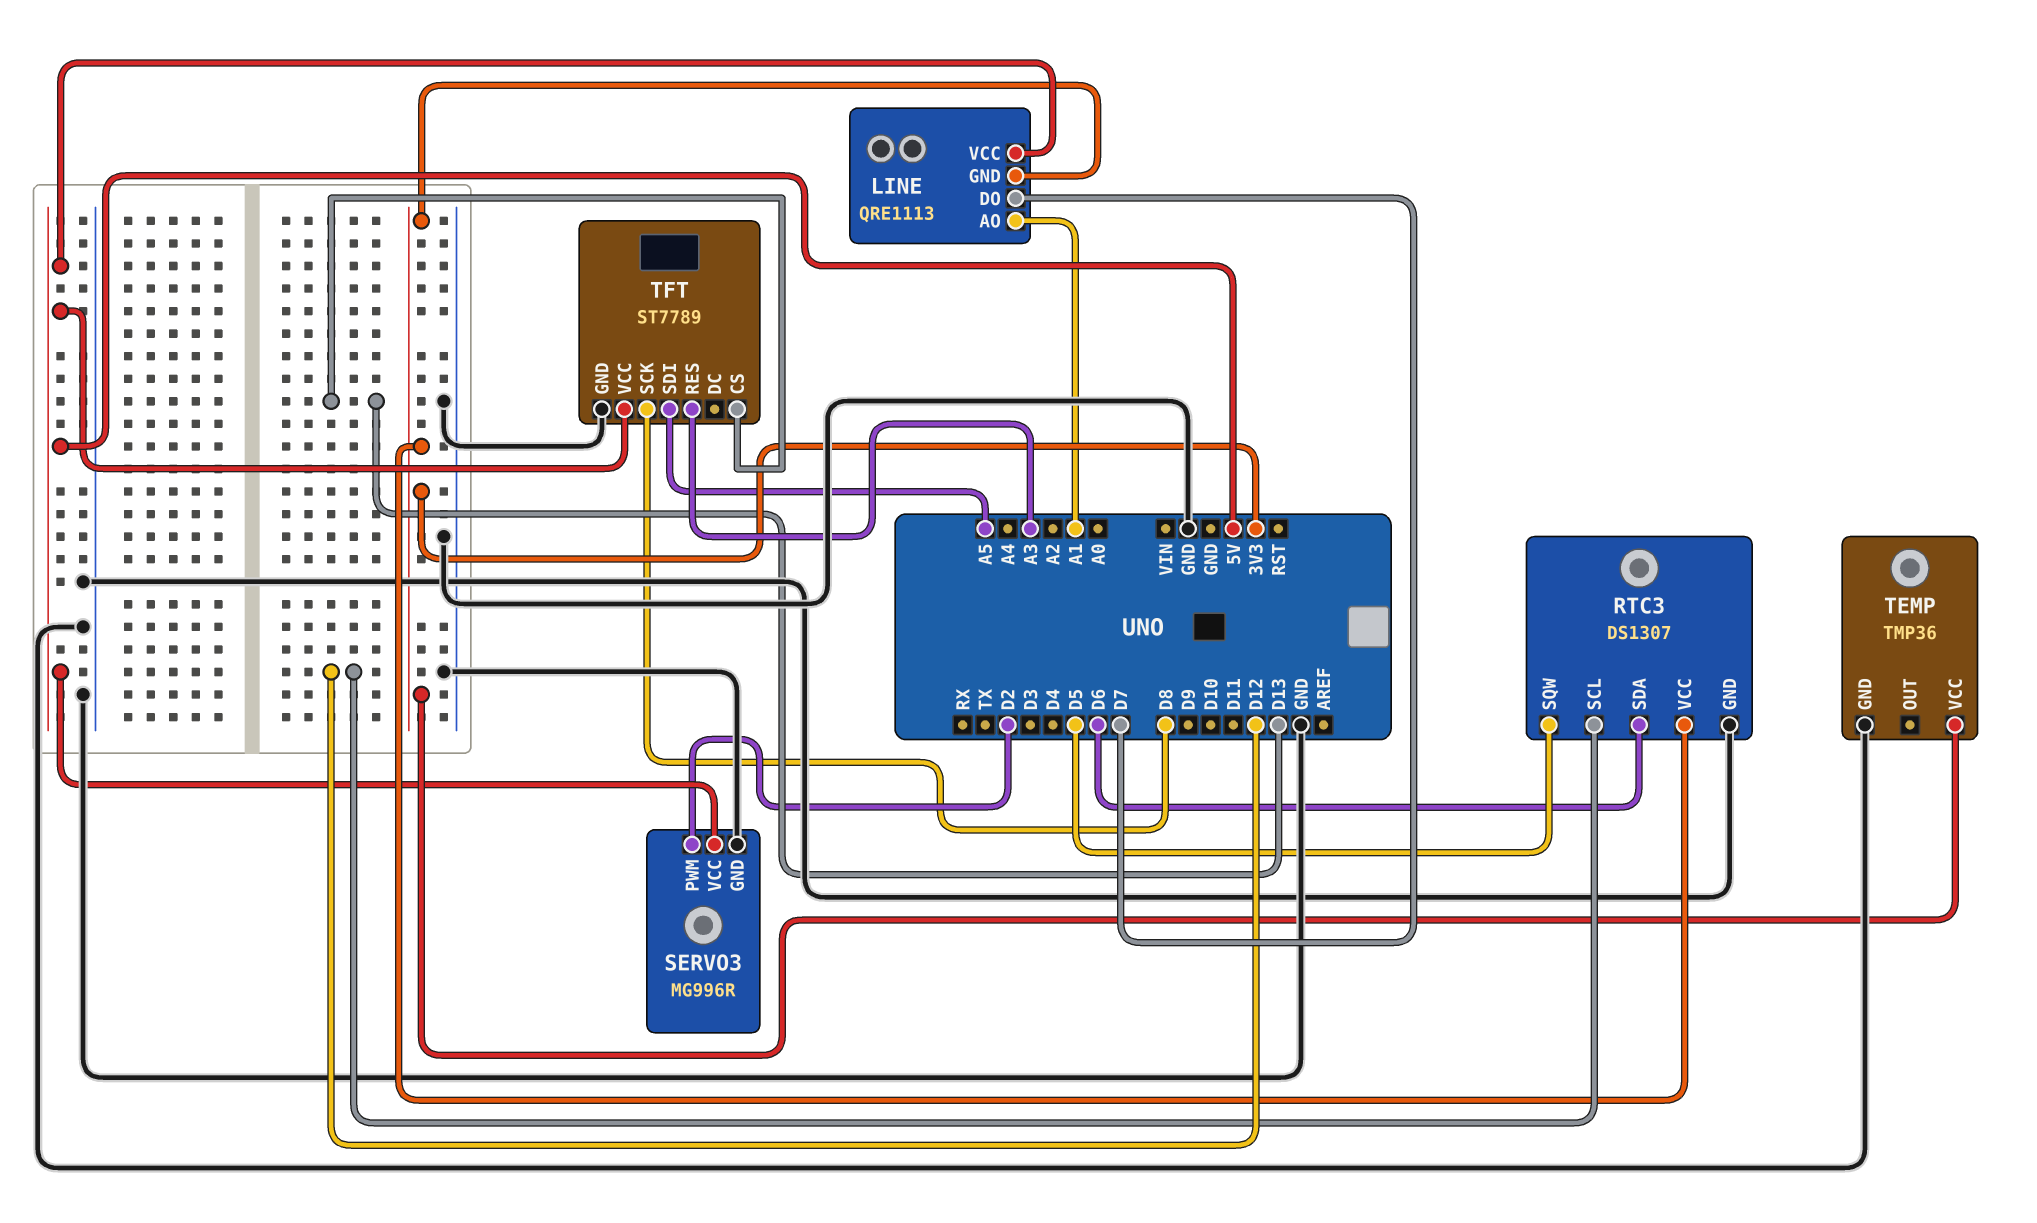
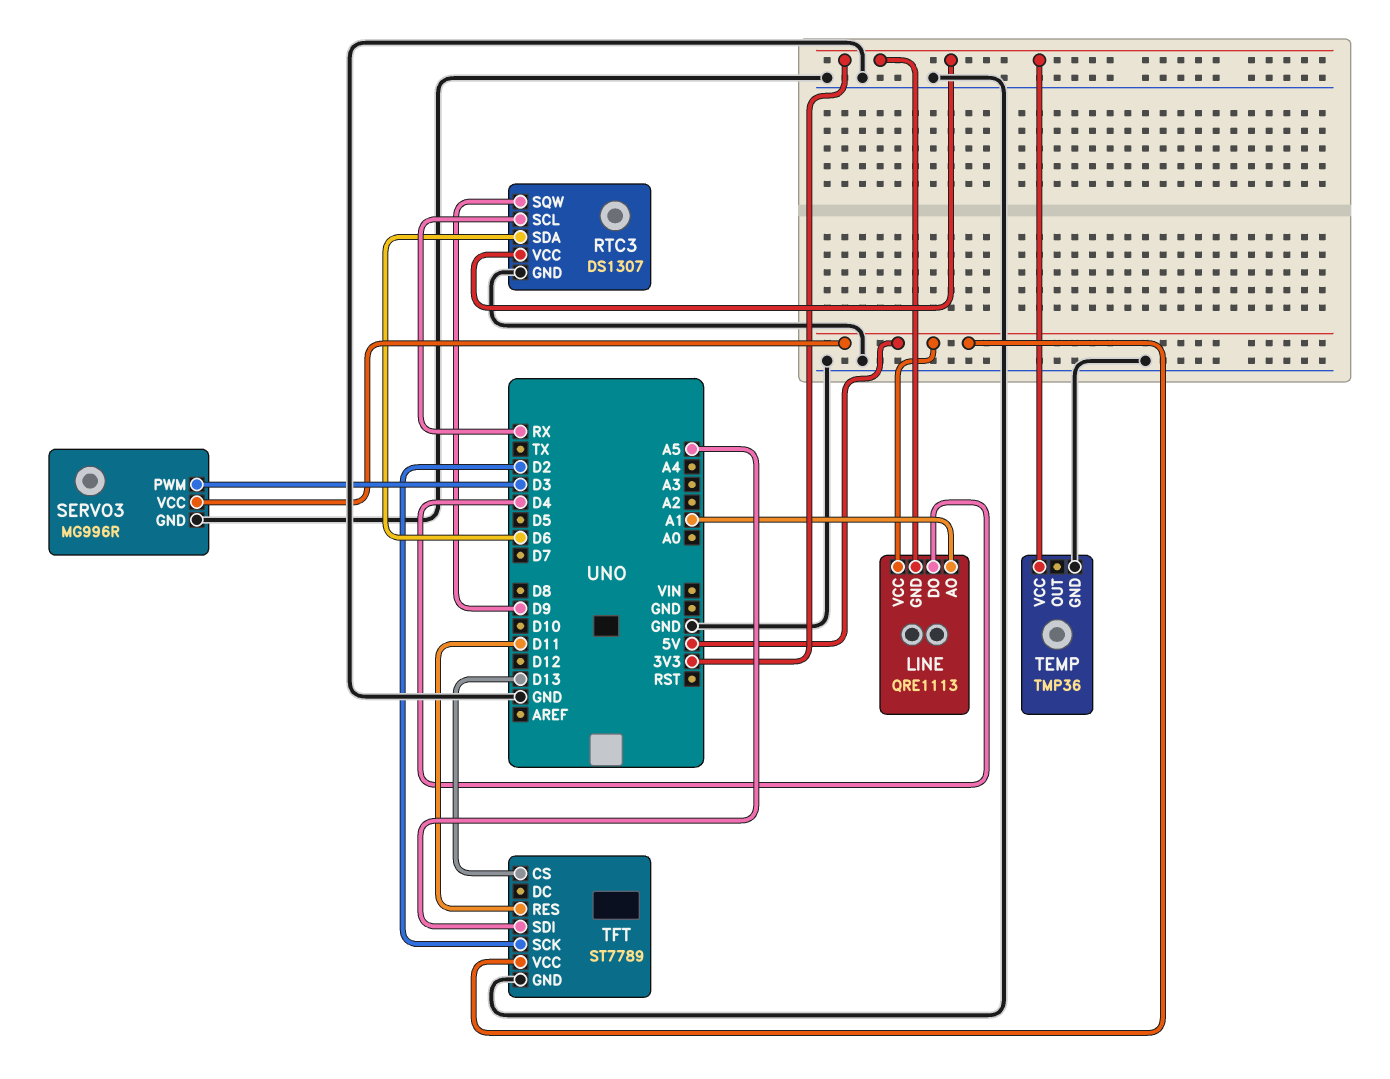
LINE pin DO: D7 -> D4
RTC3 pin SCL: D12 -> RX
RTC3 pin SQW: D5 -> D9
SERVO3 pin PWM: D2 -> D3
TFT pin RES: A3 -> D11
TFT pin SCK: D8 -> D2

